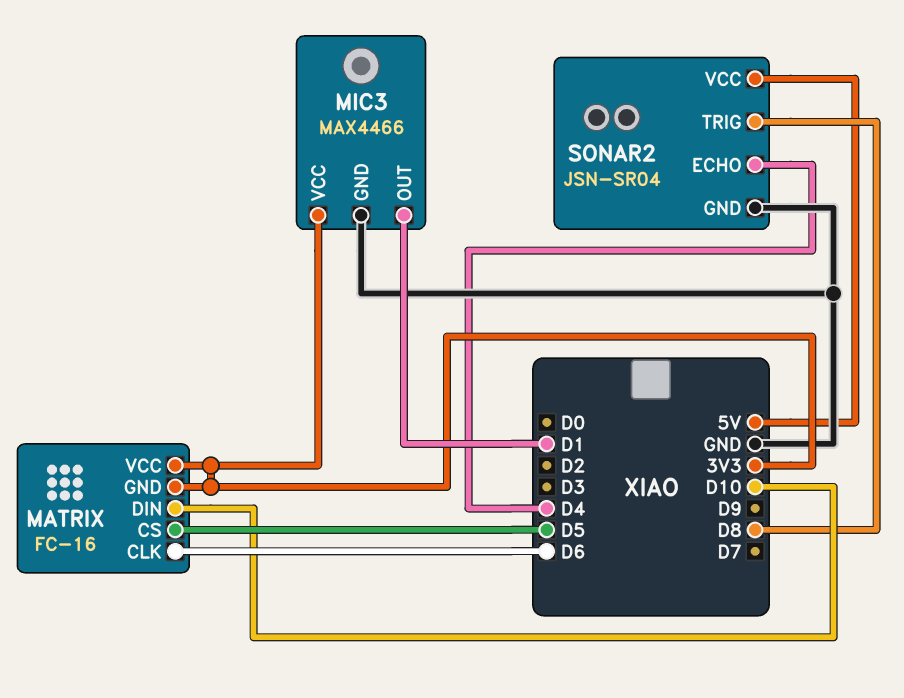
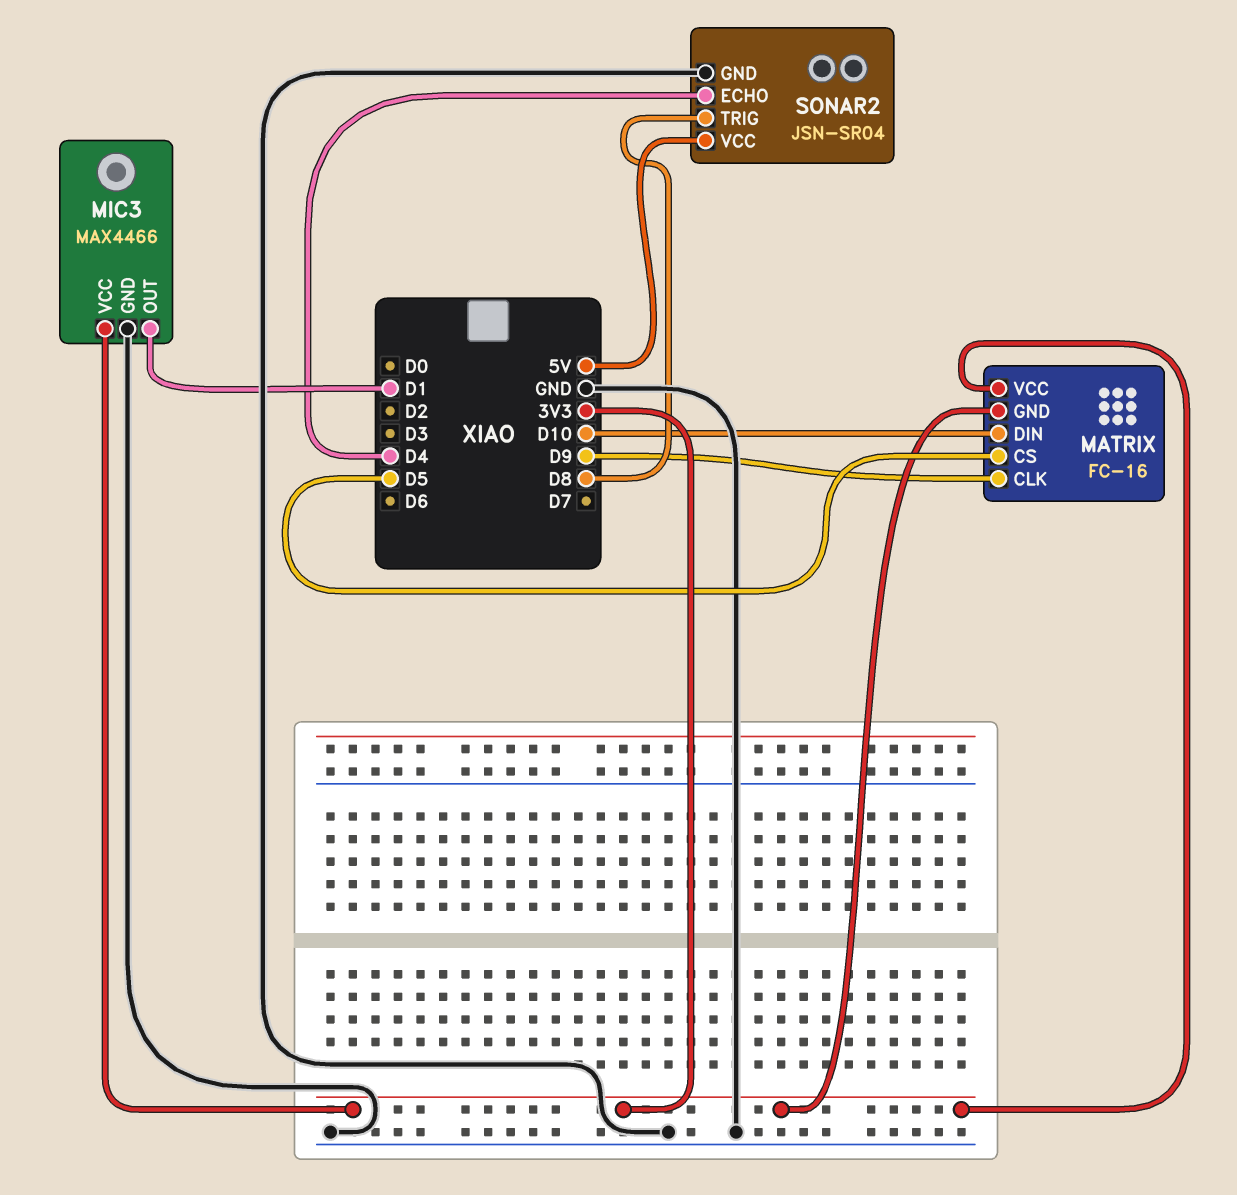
MATRIX pin CLK: D6 -> D9

